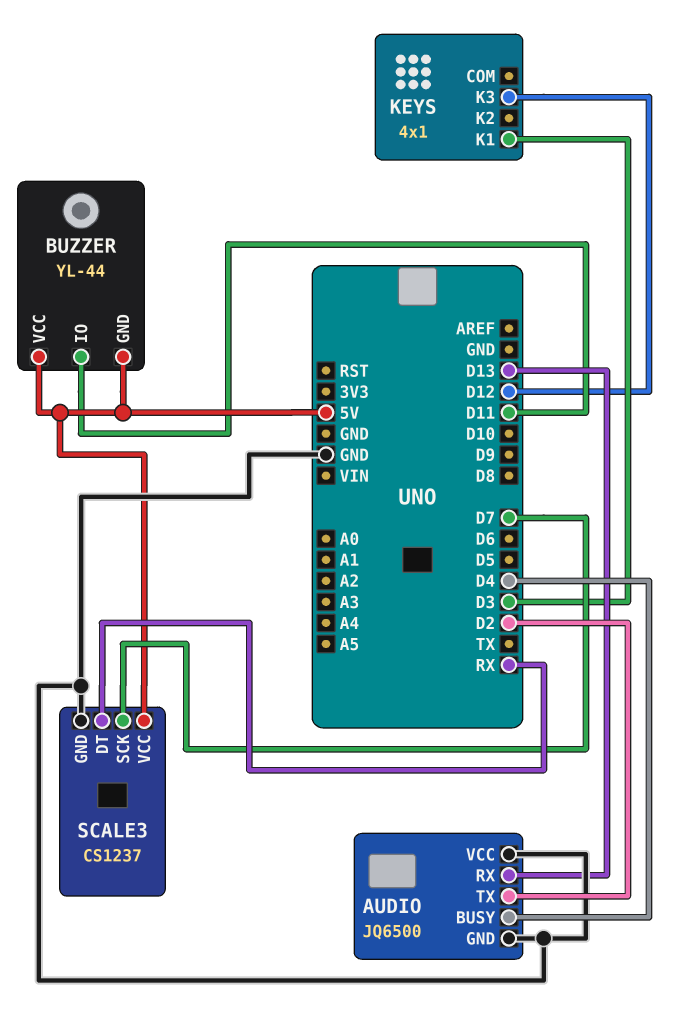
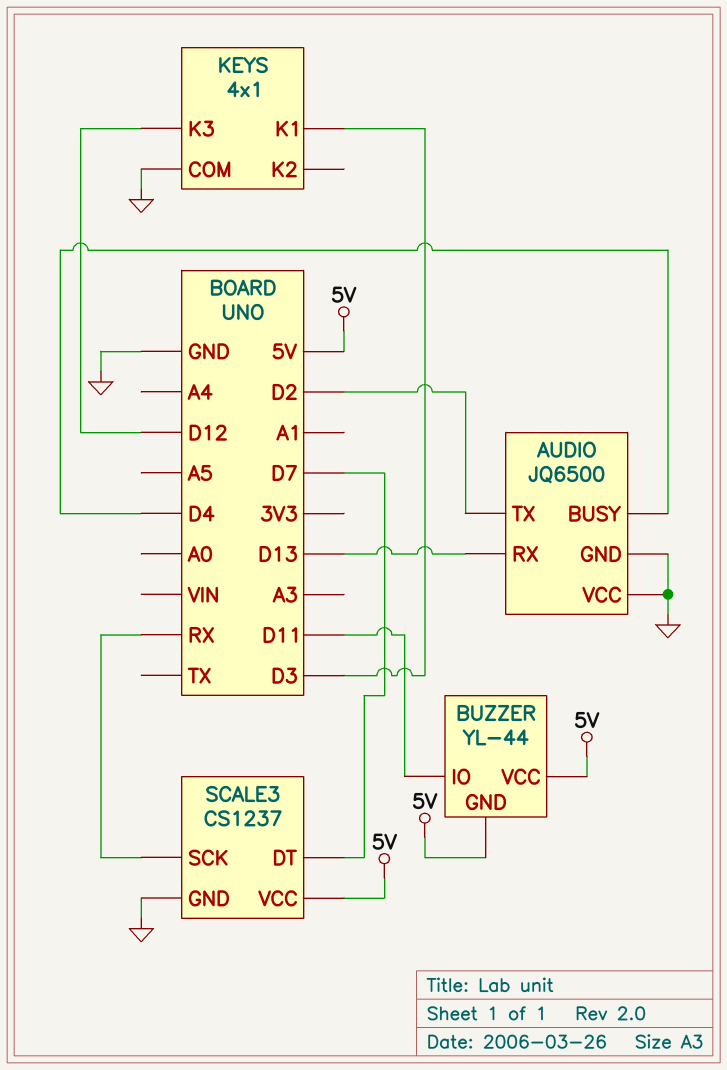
KEYS pin COM: none -> GND
SCALE3 pin DT: RX -> D7
SCALE3 pin SCK: D7 -> RX

